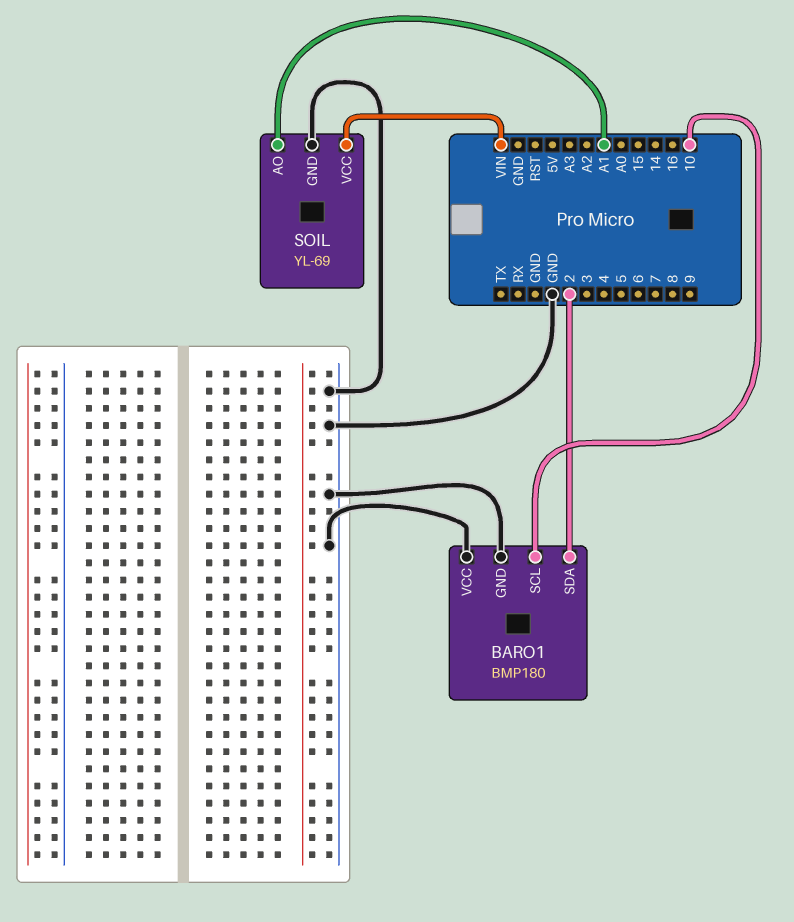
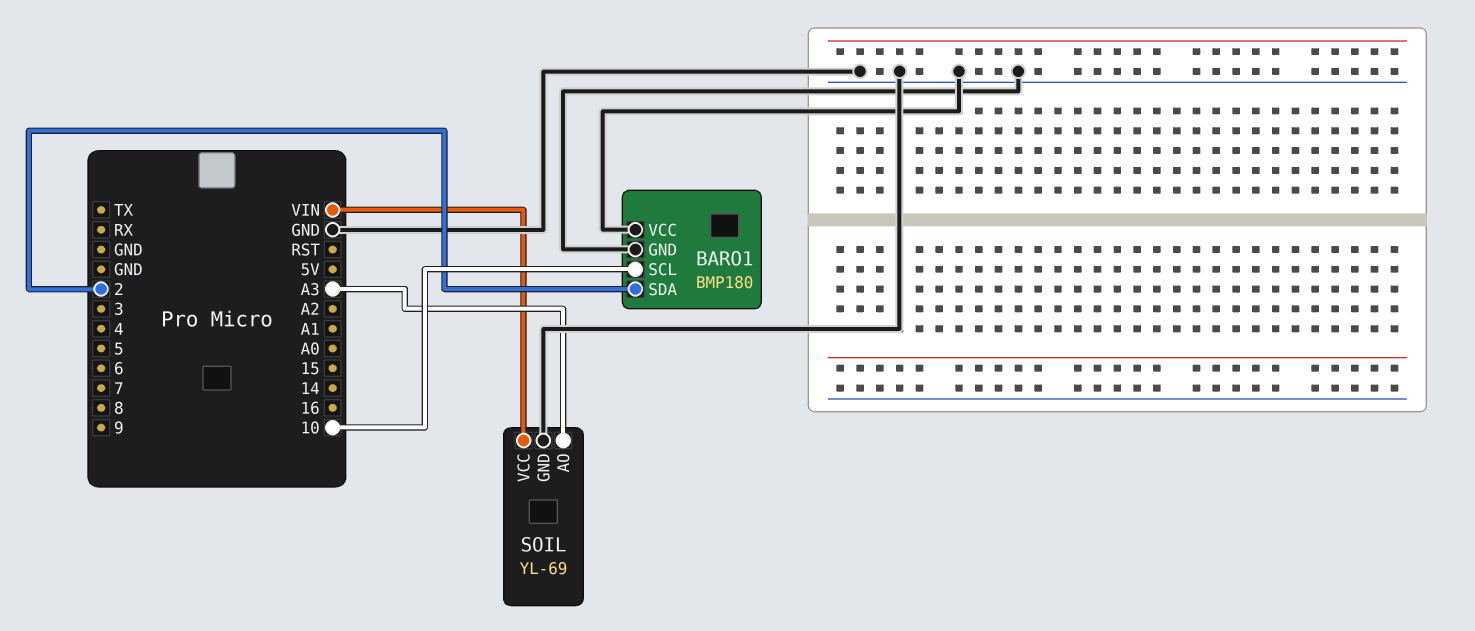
SOIL pin AO: A1 -> A3

